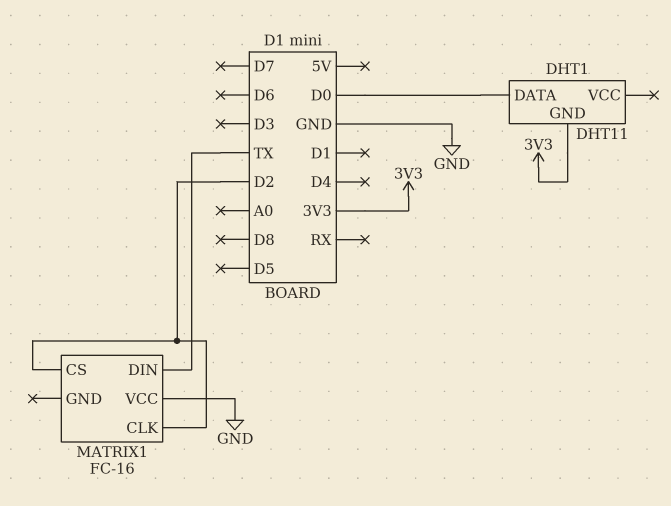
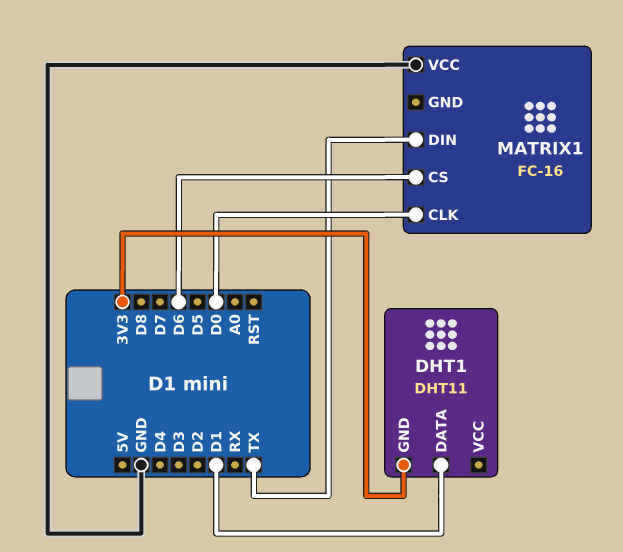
DHT1 pin DATA: D0 -> D1
MATRIX1 pin CLK: D2 -> D0
MATRIX1 pin CS: D2 -> D6

